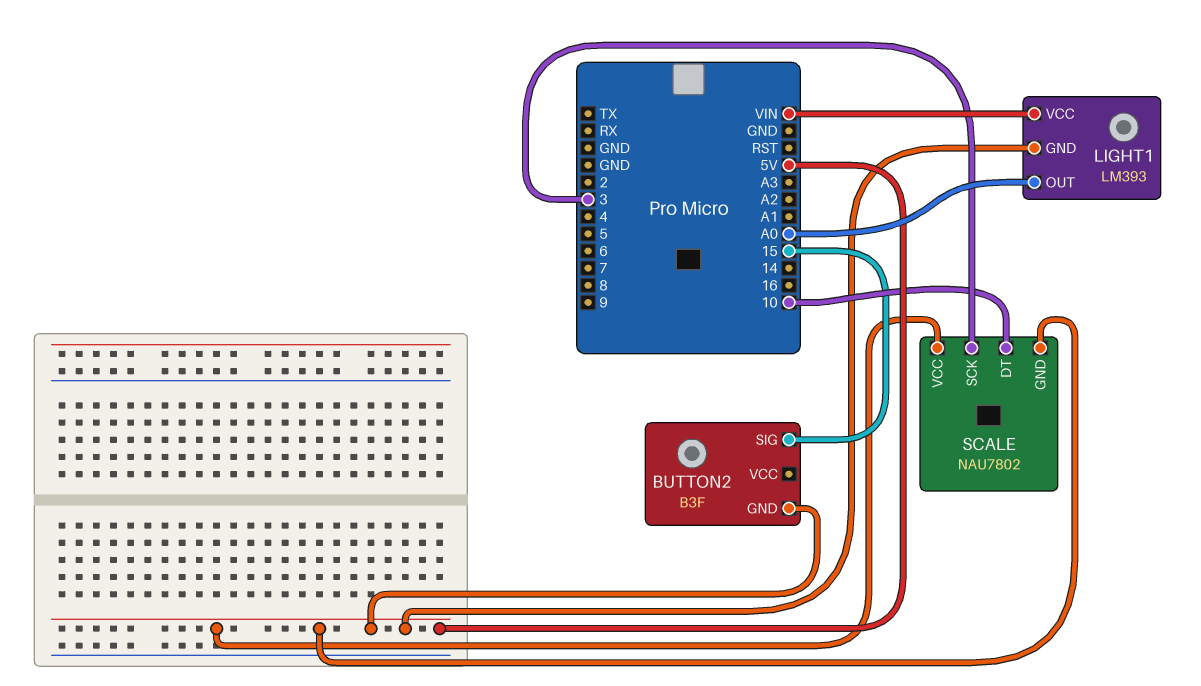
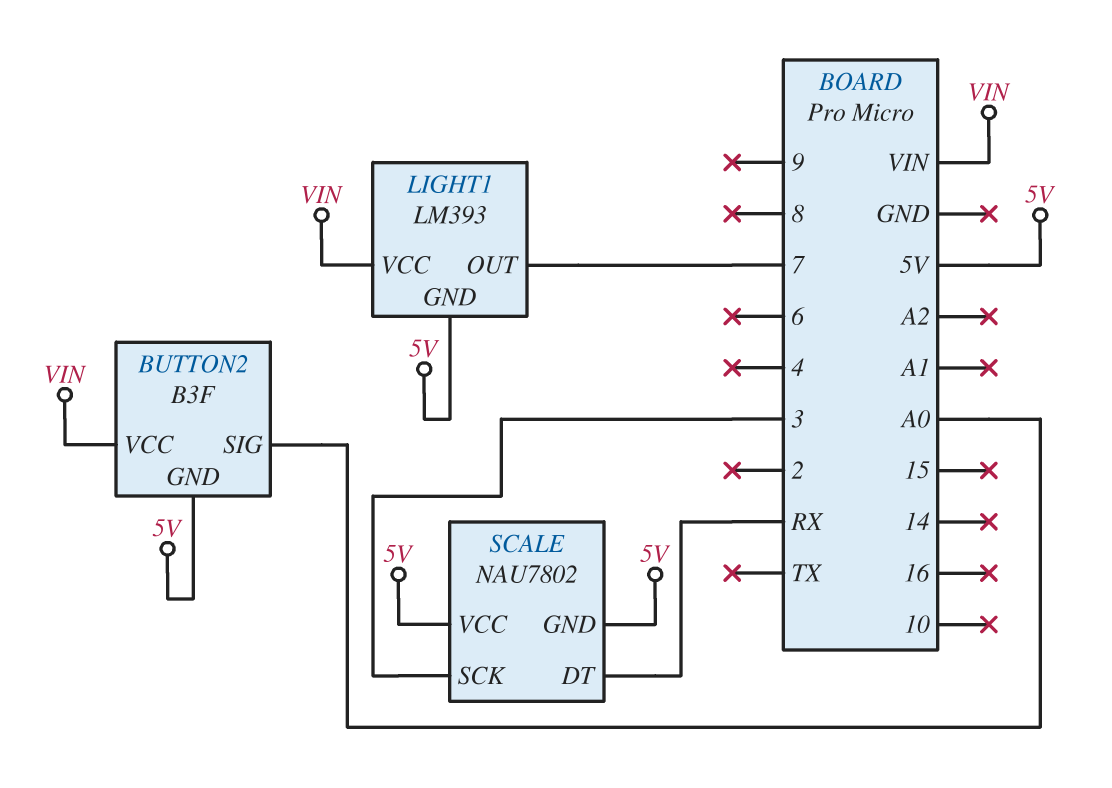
BUTTON2 pin SIG: 15 -> A0
BUTTON2 pin VCC: none -> VIN
LIGHT1 pin OUT: A0 -> 7
SCALE pin DT: 10 -> RX

